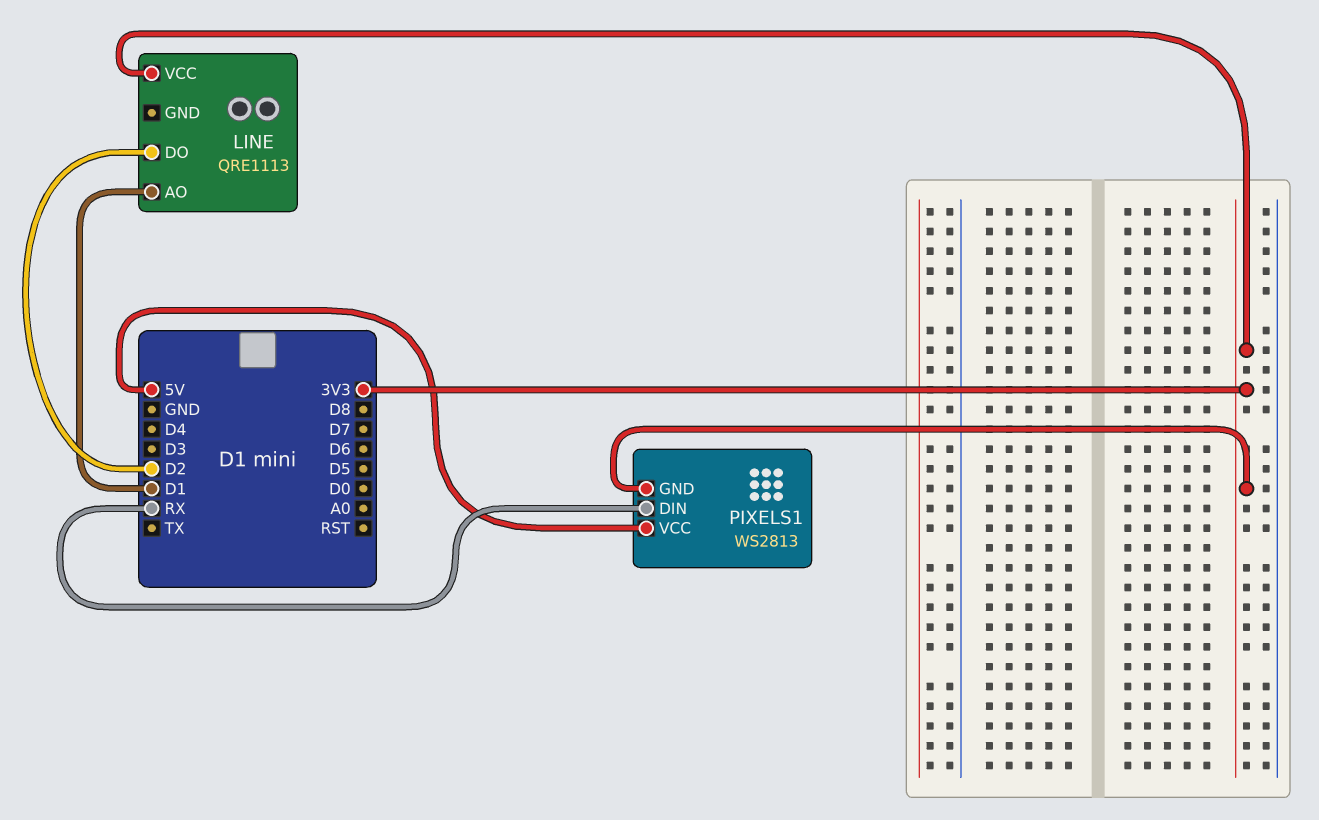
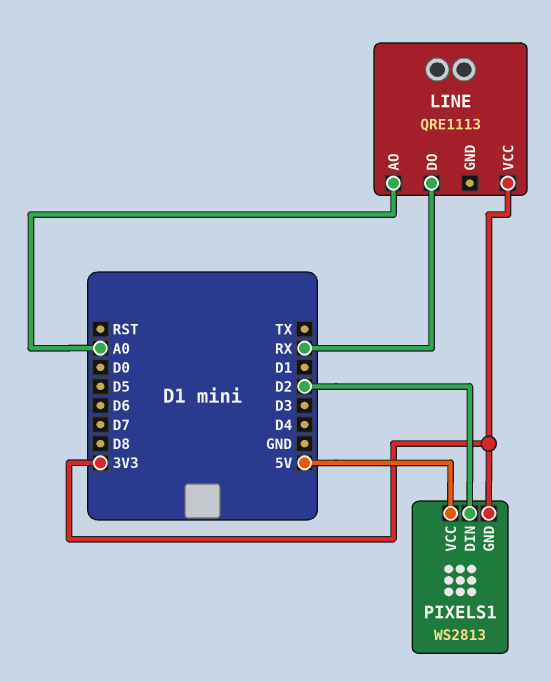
LINE pin AO: D1 -> A0
LINE pin DO: D2 -> RX
PIXELS1 pin DIN: RX -> D2

